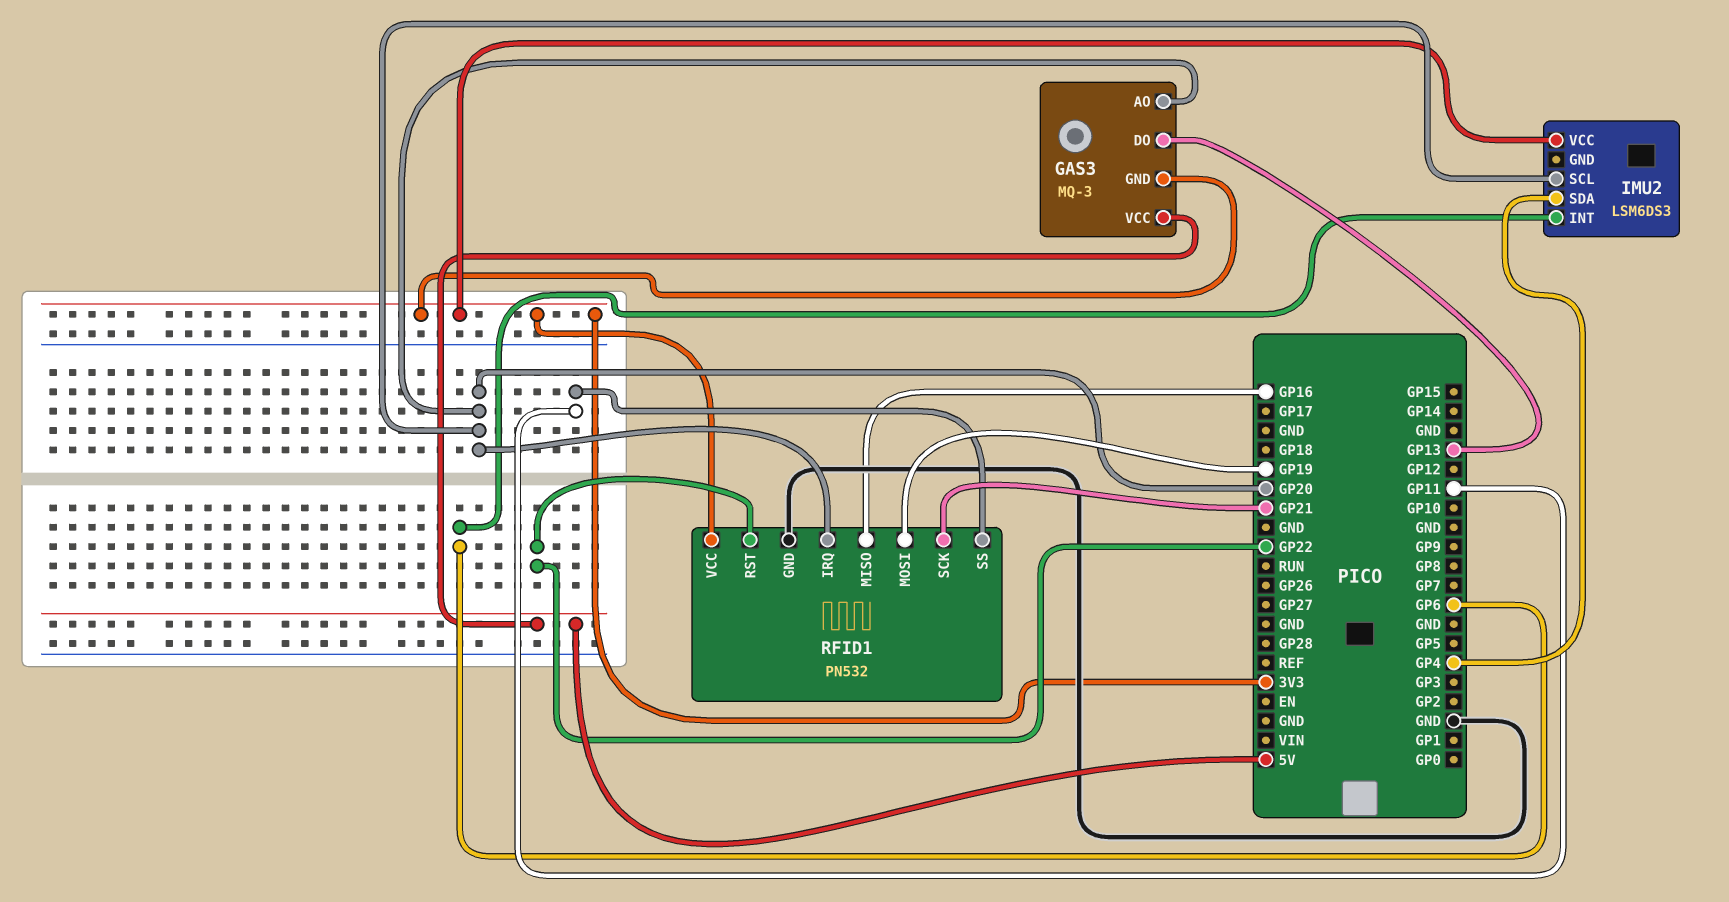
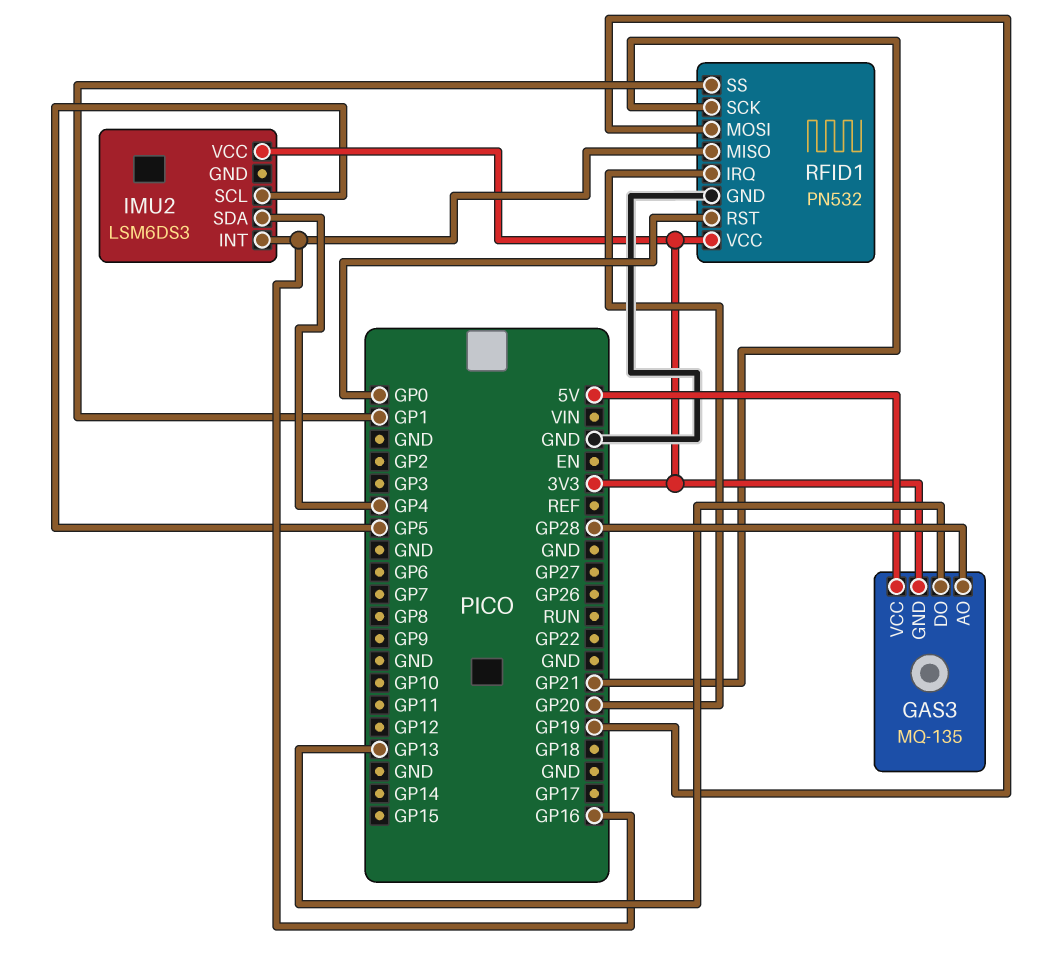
GAS3: MQ-3 -> MQ-135
GAS3 pin AO: GP20 -> GP28
IMU2 pin INT: GP6 -> GP16
IMU2 pin SCL: GP20 -> GP5
RFID1 pin RST: GP22 -> GP0
RFID1 pin SS: GP11 -> GP1

